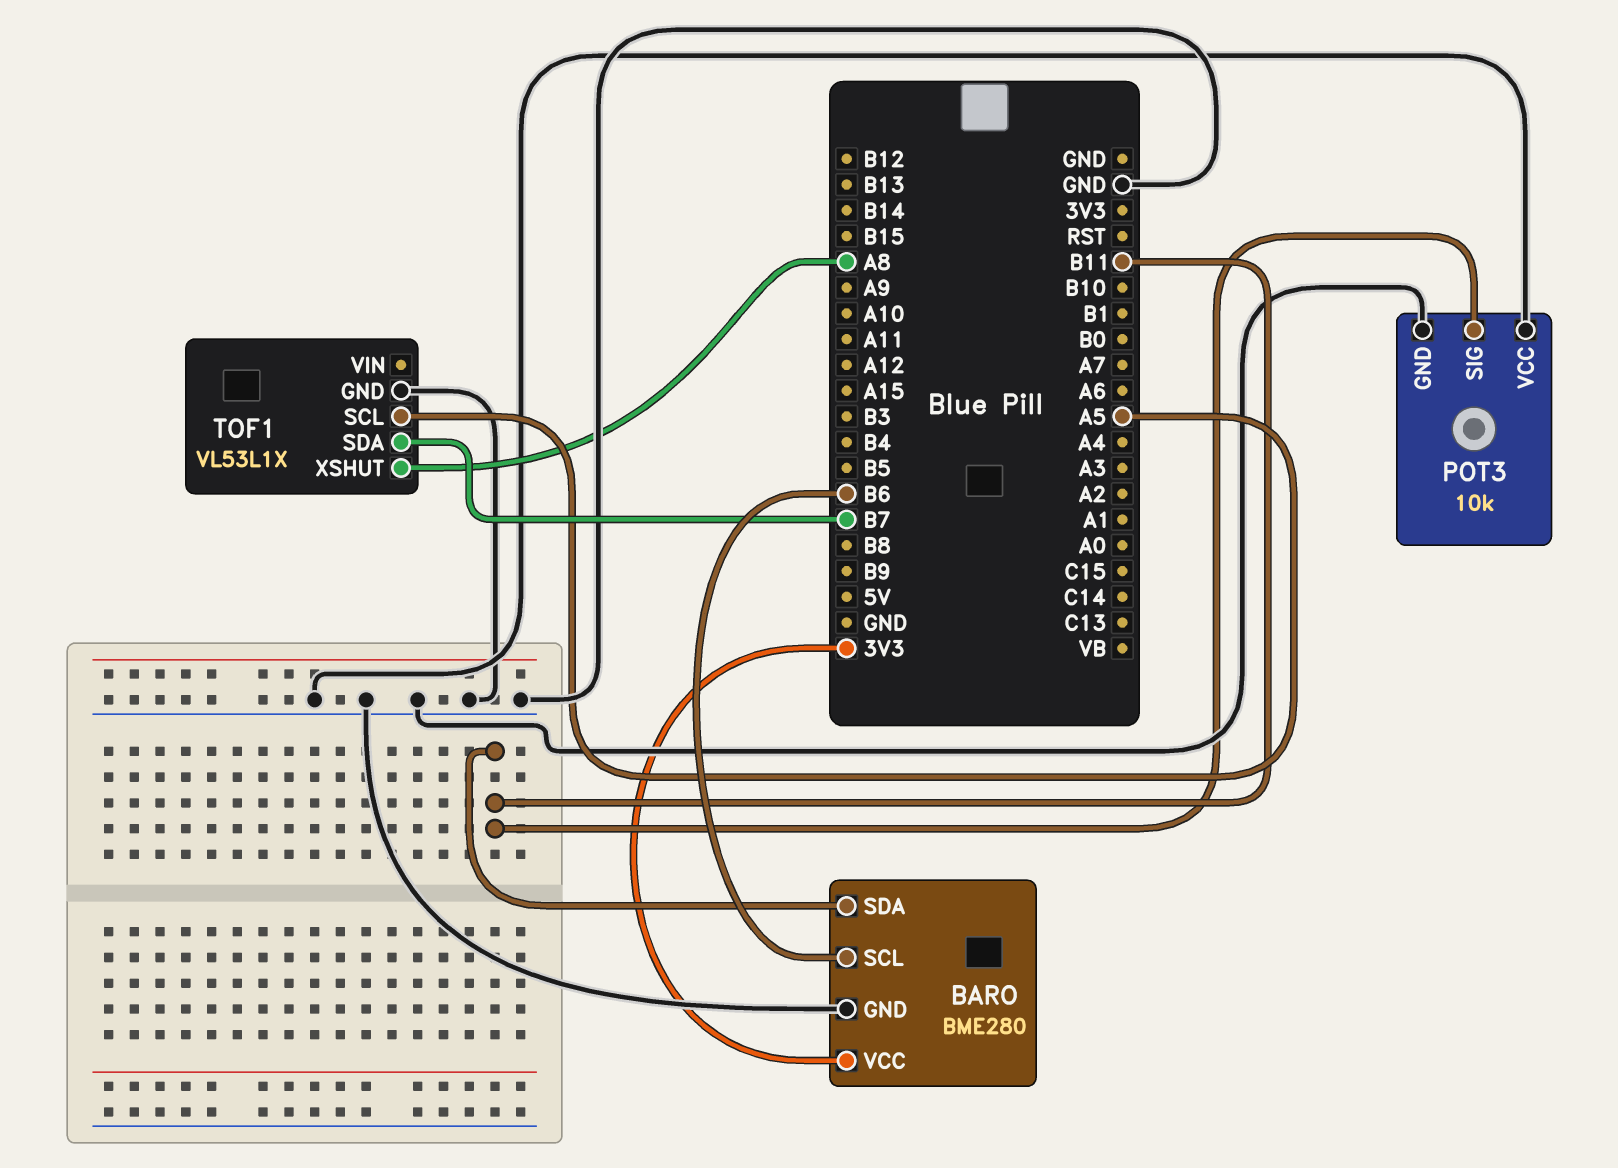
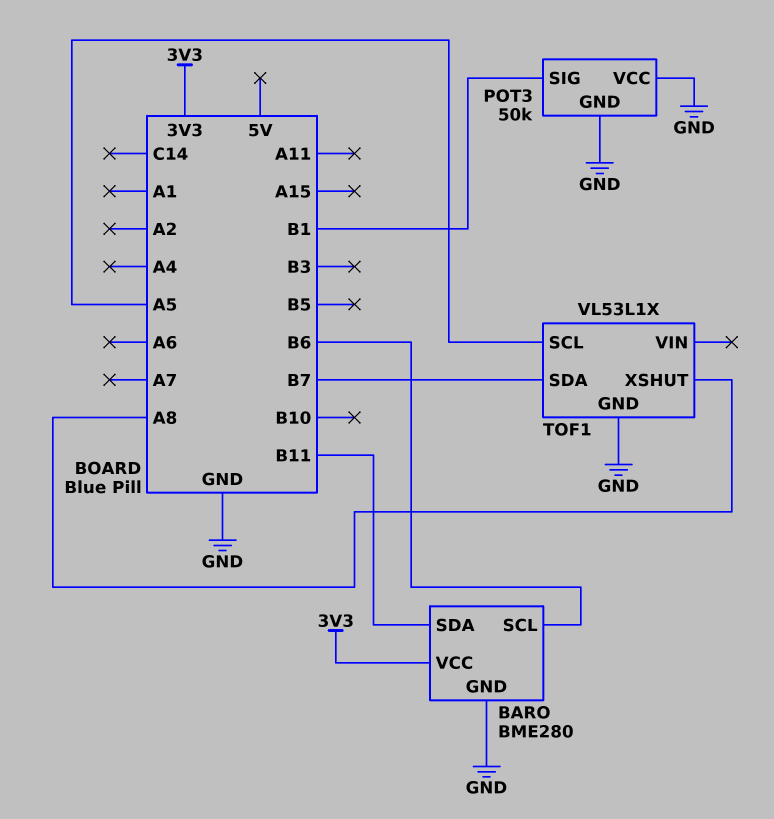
POT3: 10k -> 50k
POT3 pin SIG: B11 -> B1

